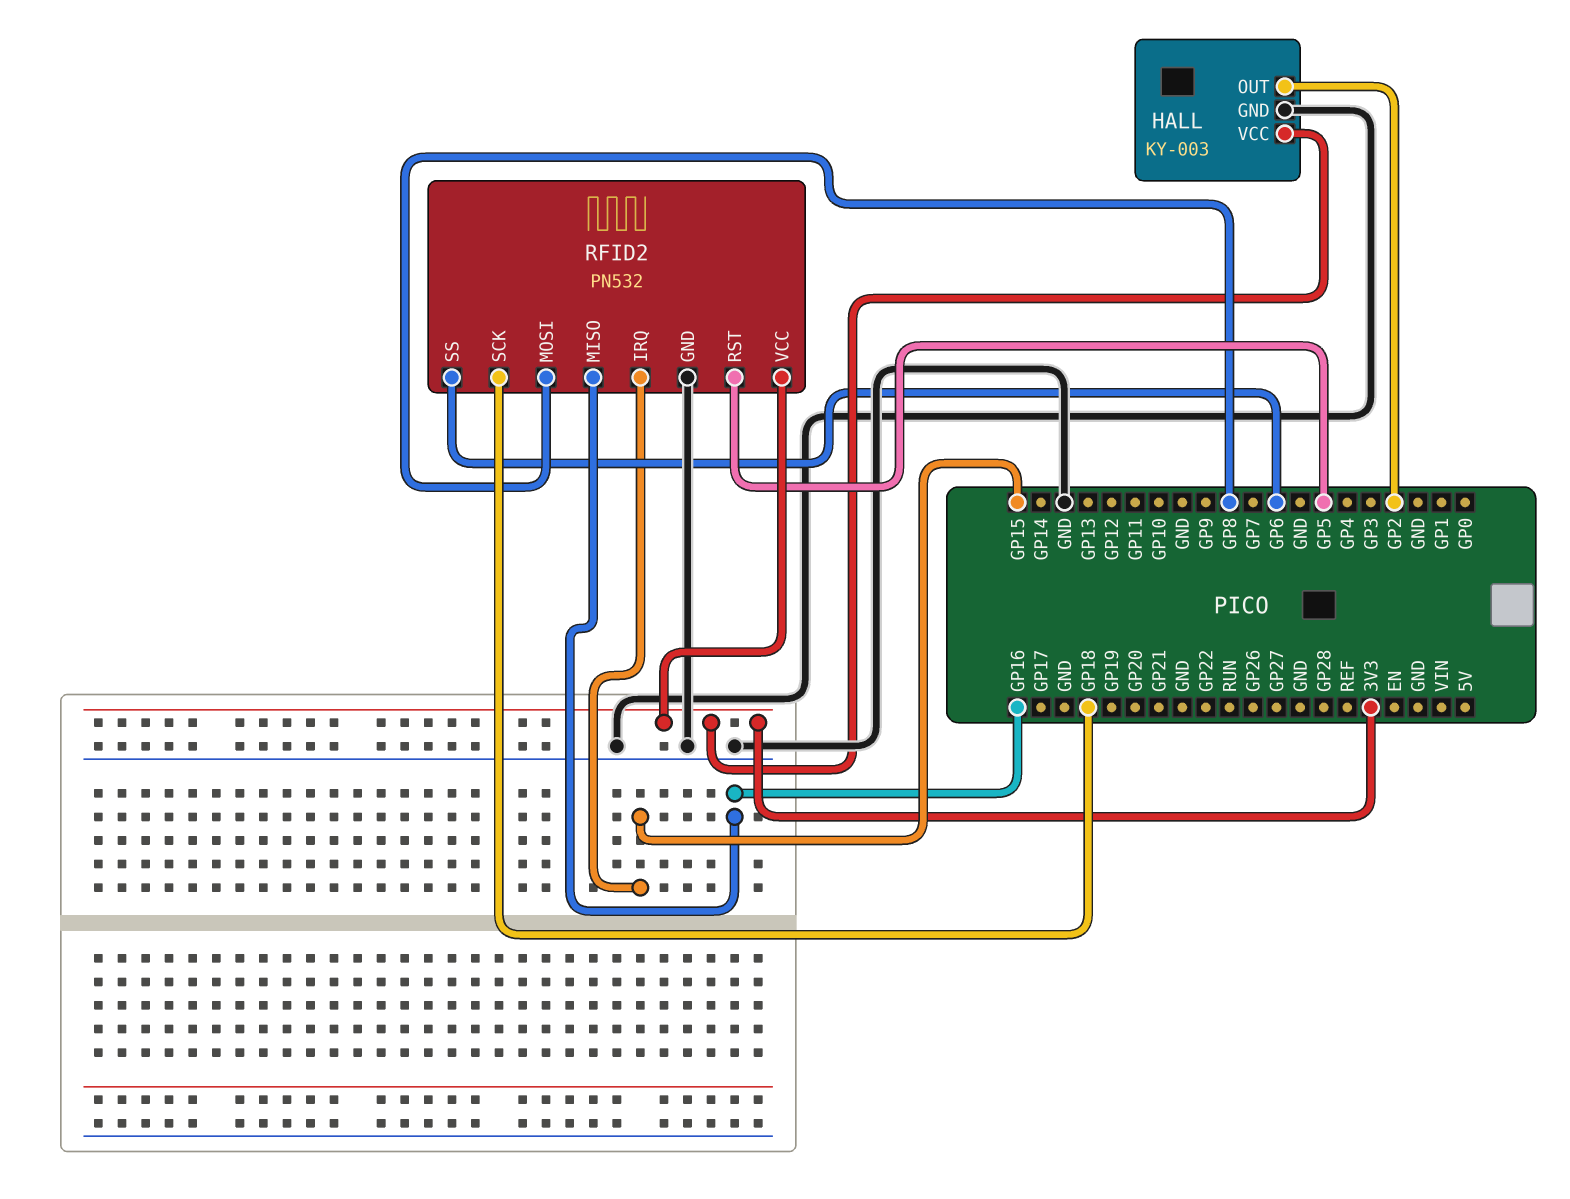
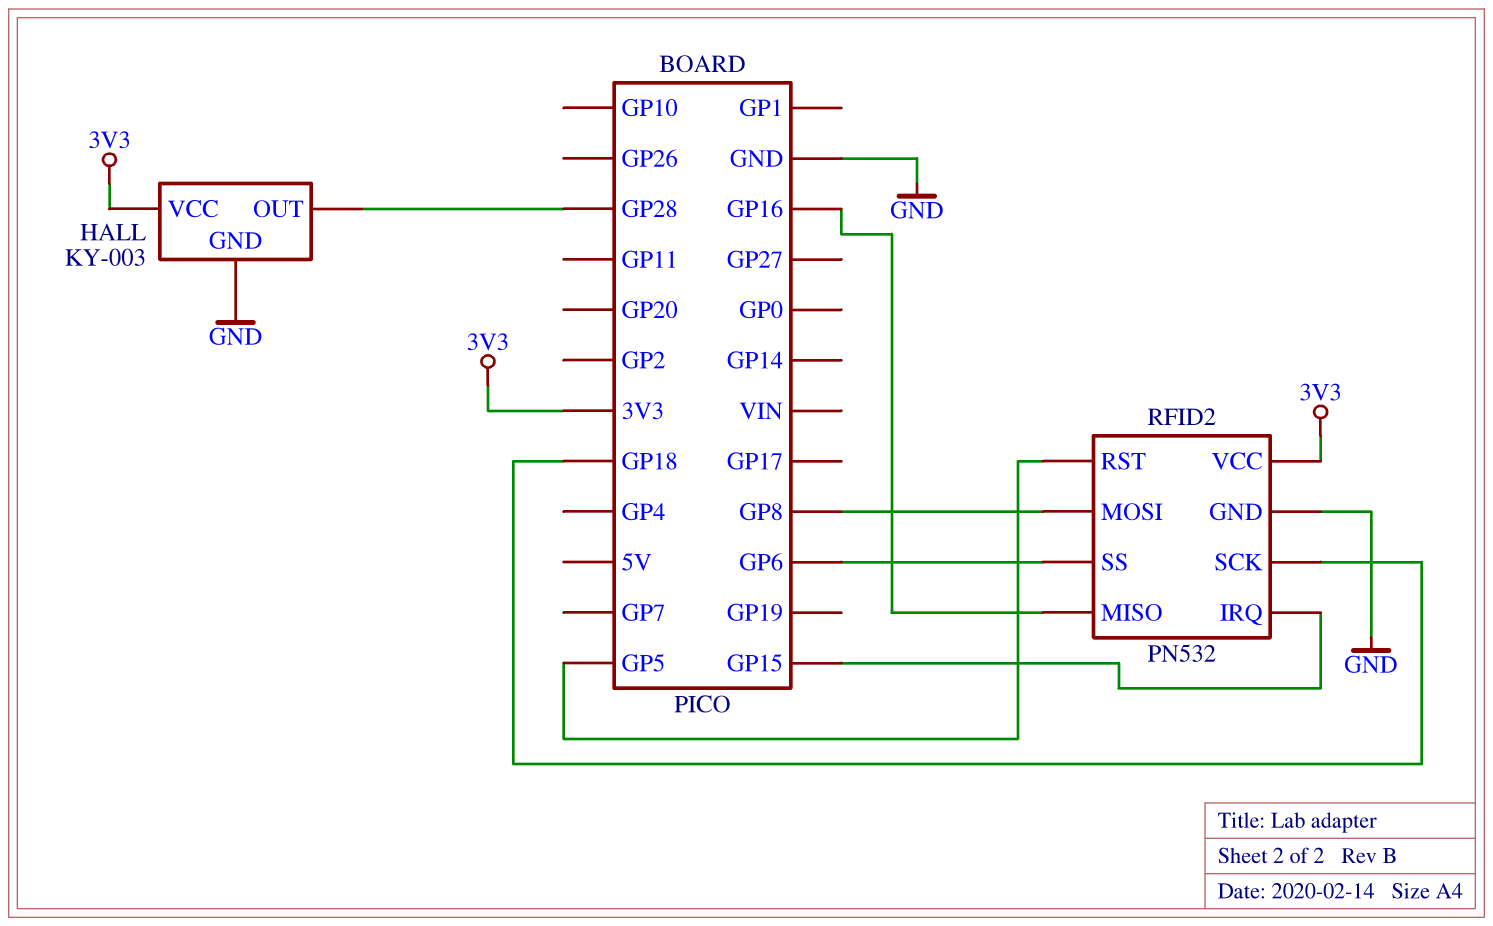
HALL pin OUT: GP2 -> GP28

